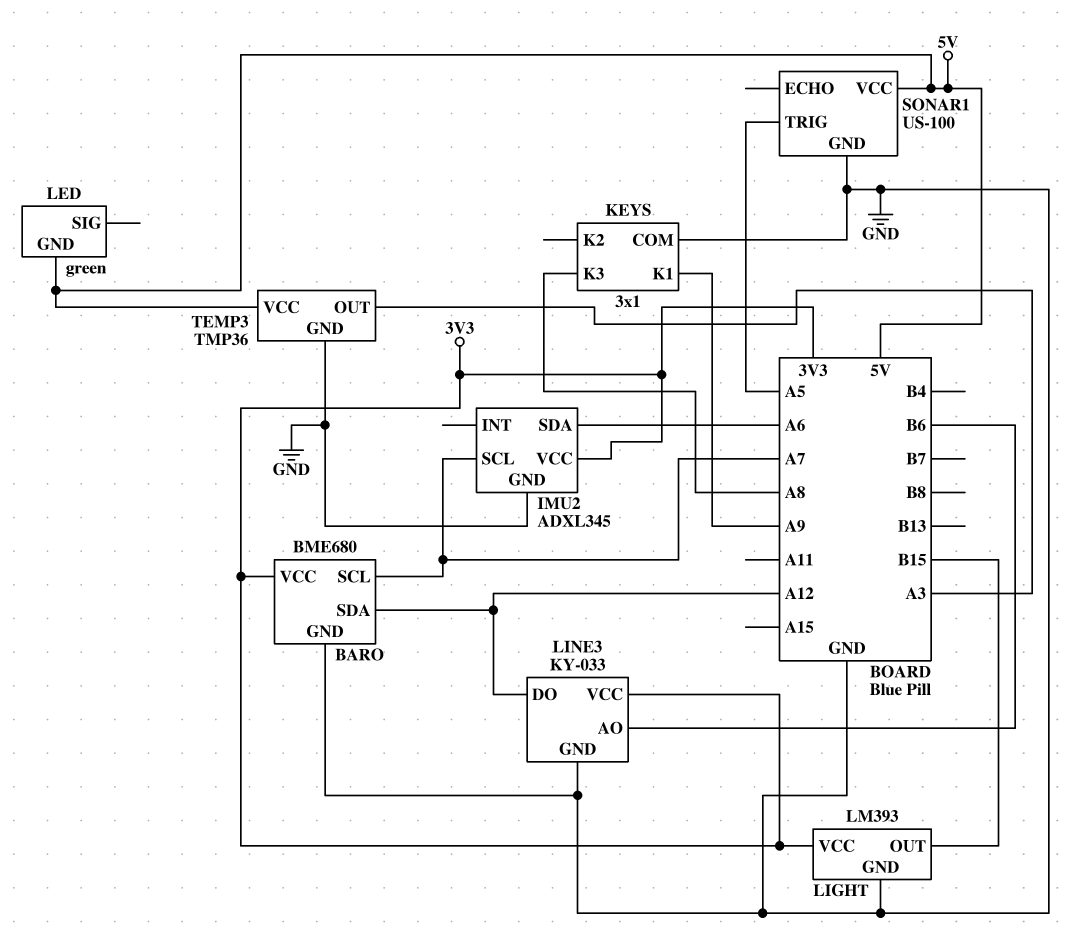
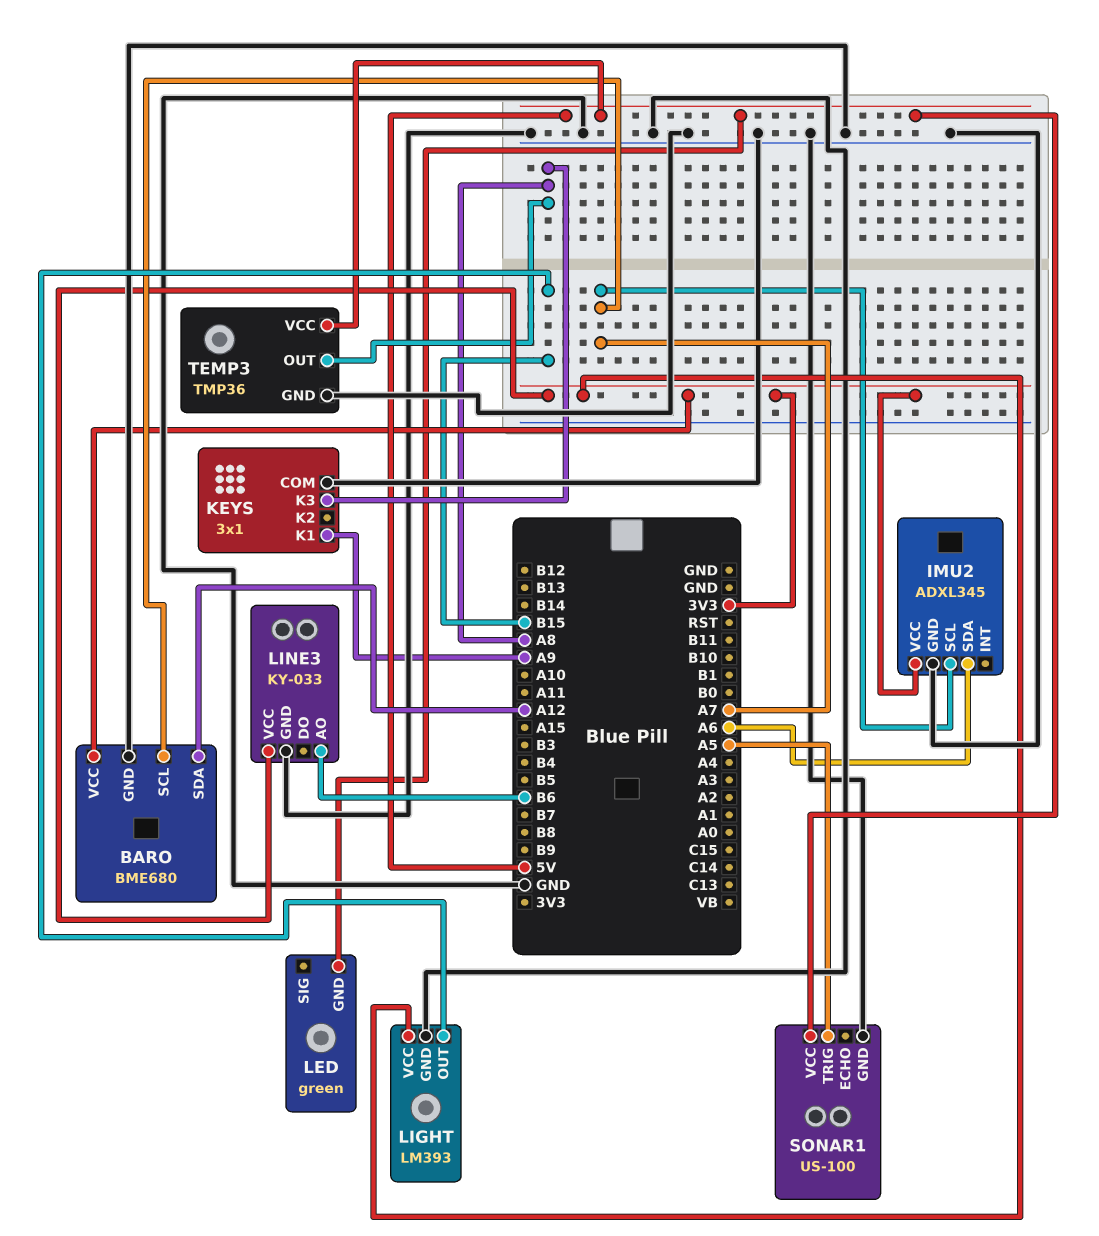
LINE3 pin DO: A12 -> none
TEMP3 pin OUT: A3 -> A8

